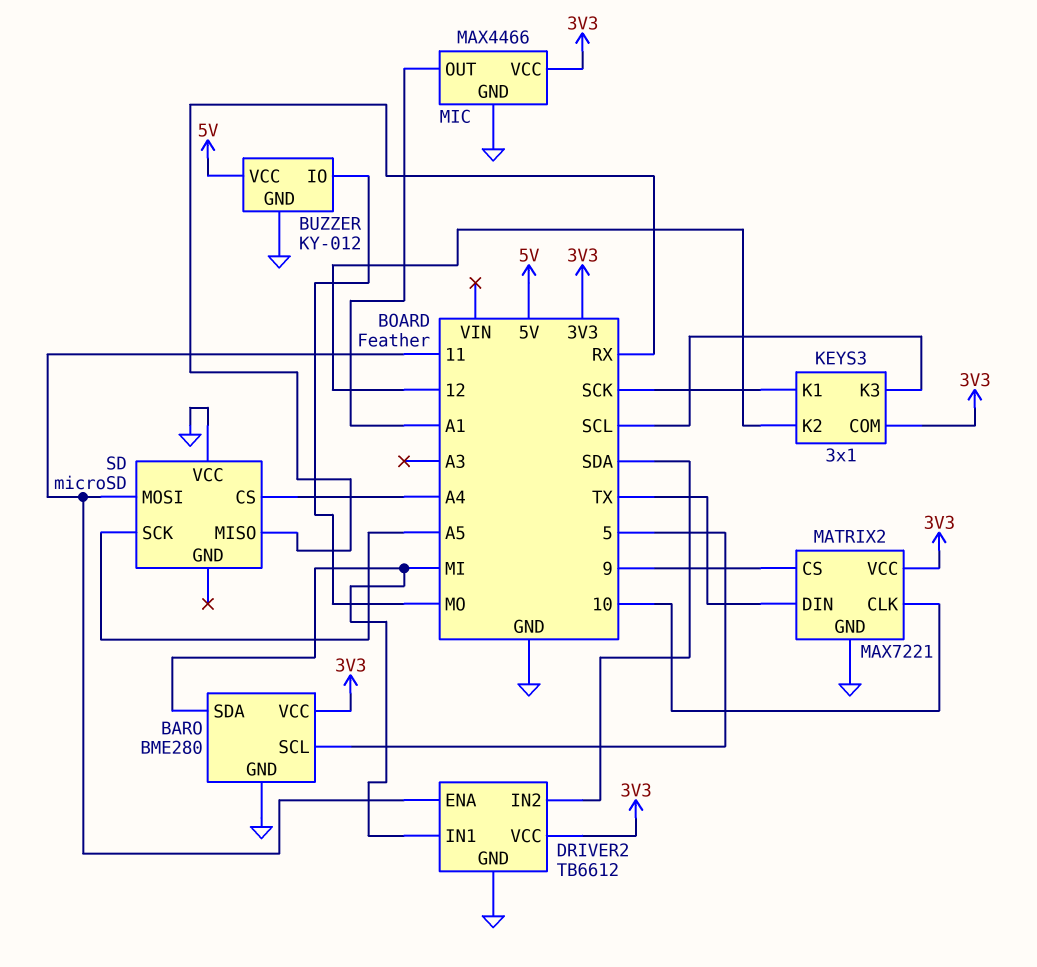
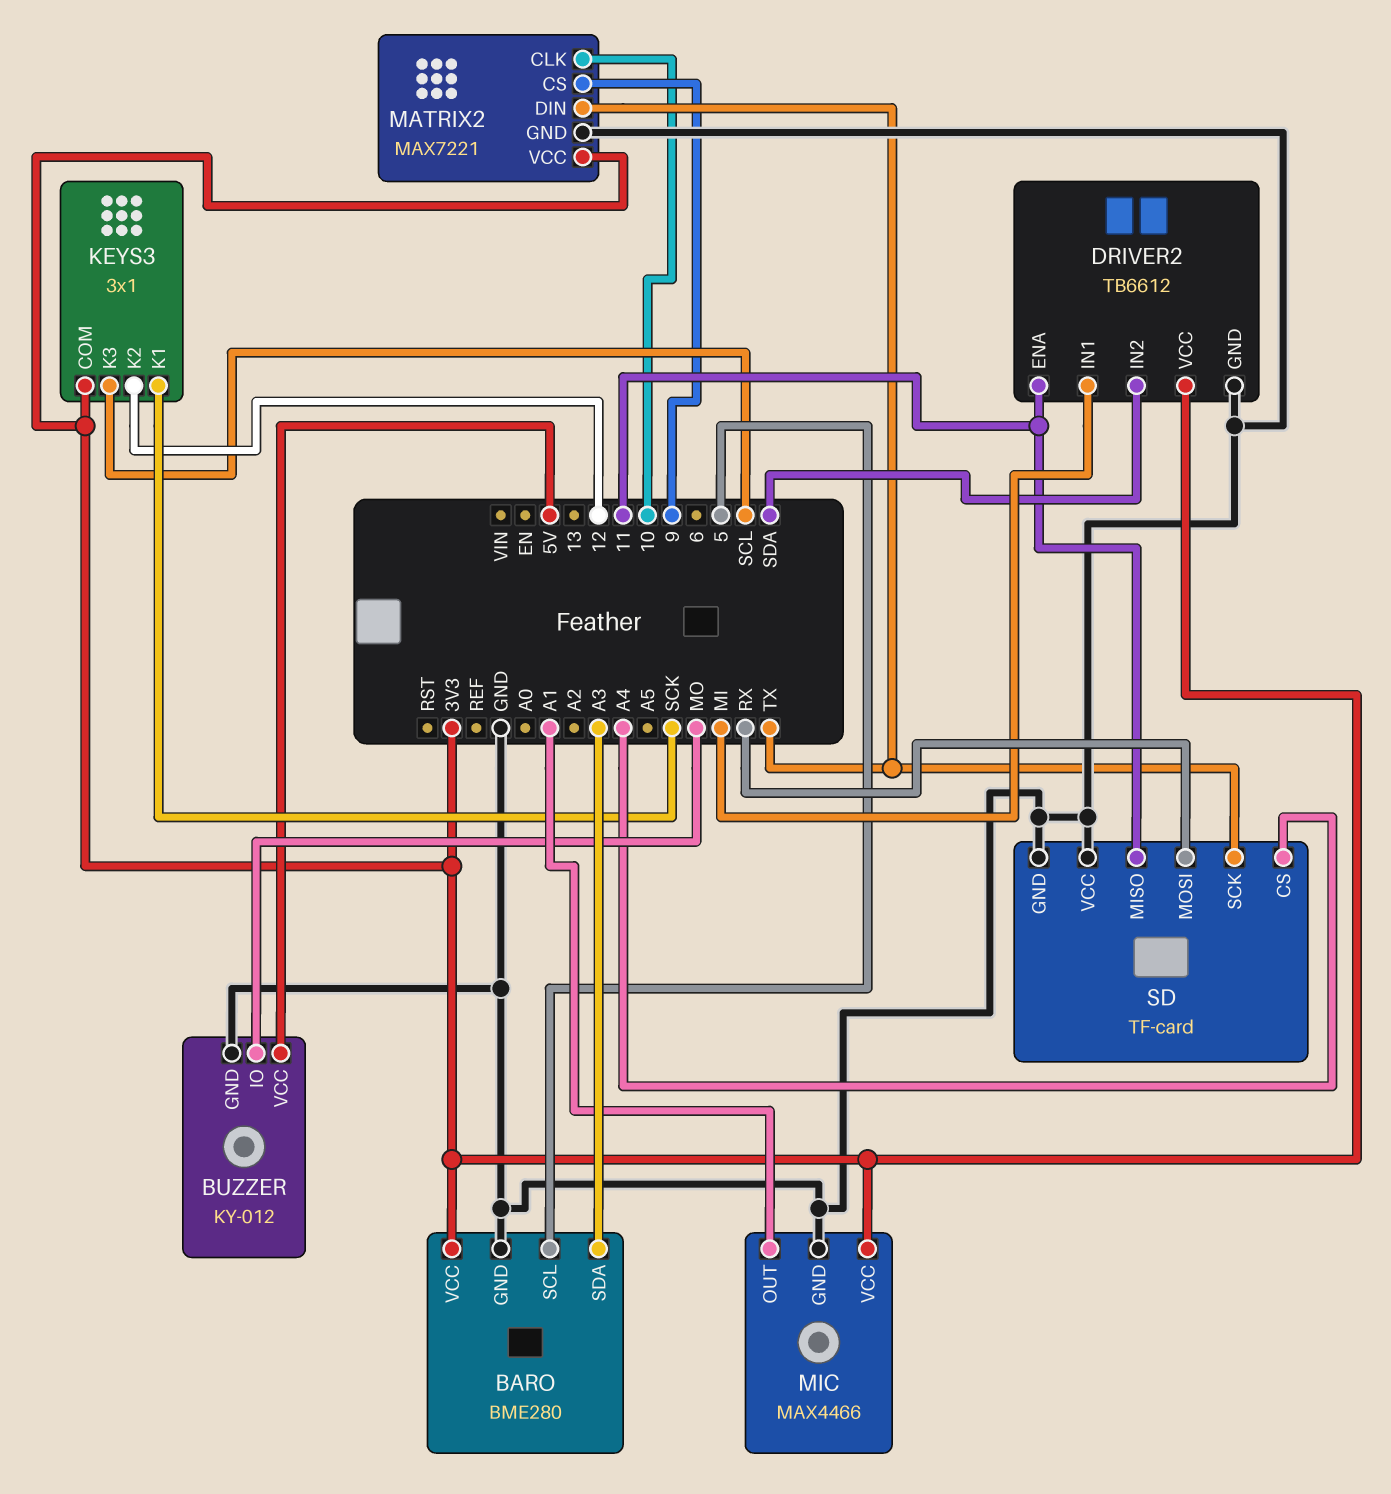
BARO pin SDA: MI -> A3
SD: microSD -> TF-card
SD pin GND: none -> GND
SD pin MISO: RX -> 11
SD pin MOSI: 11 -> RX
SD pin SCK: A5 -> TX

